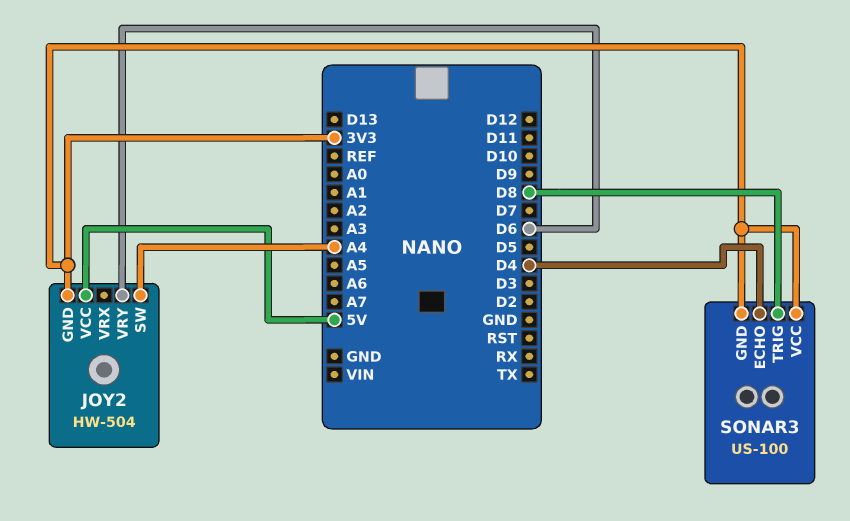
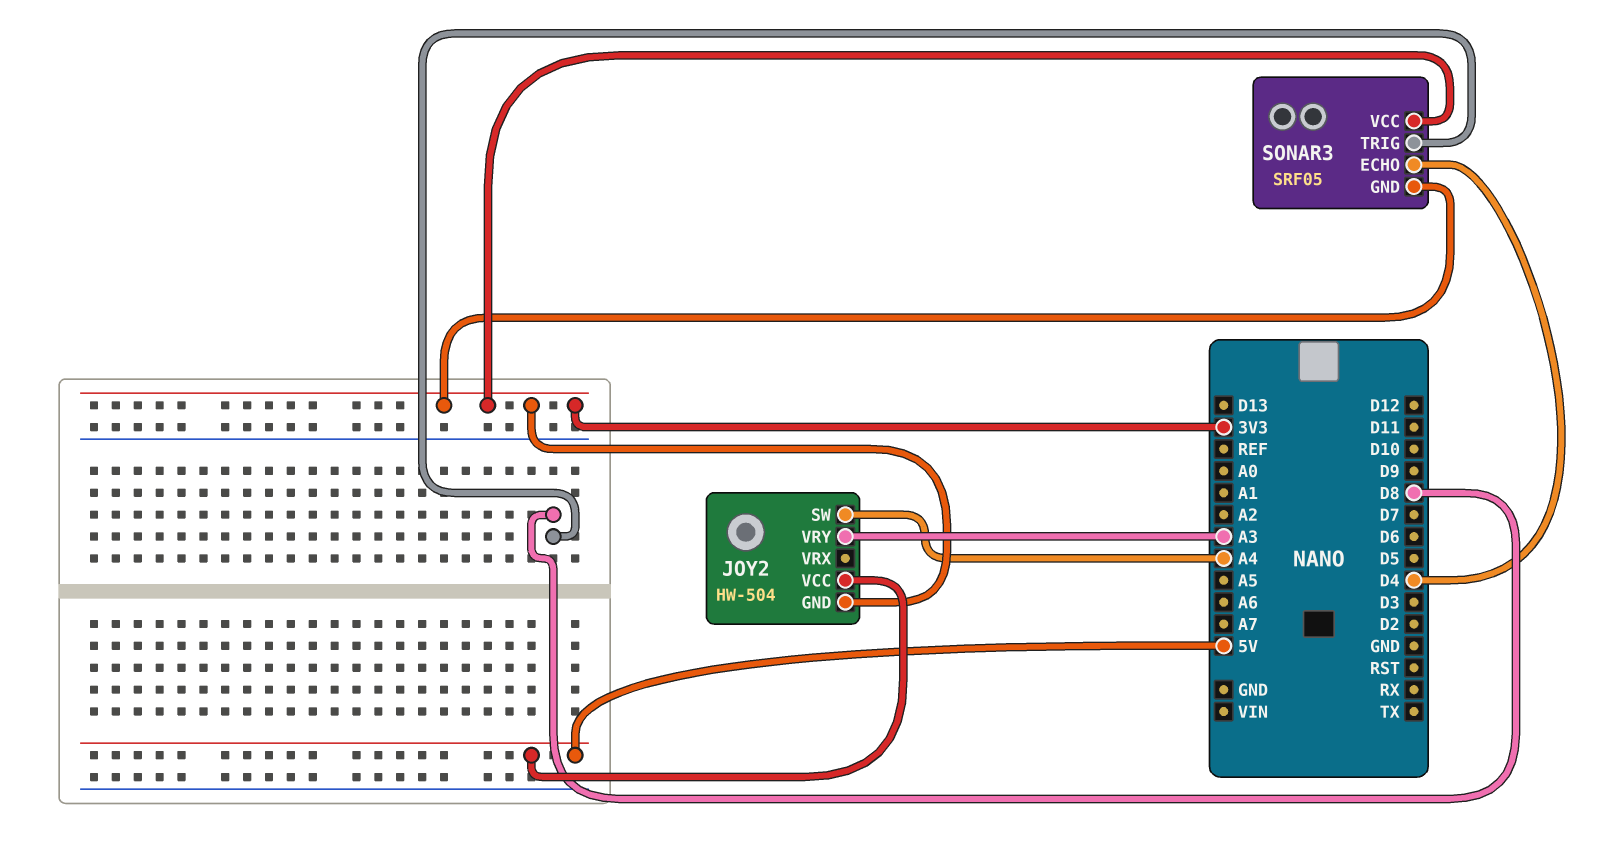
JOY2 pin VRY: D6 -> A3
SONAR3: US-100 -> SRF05

